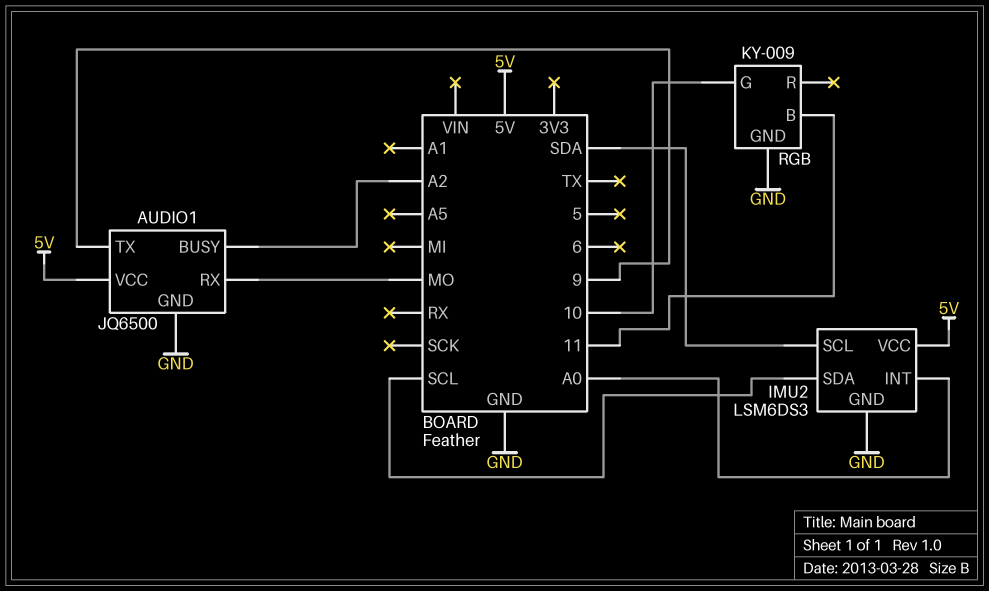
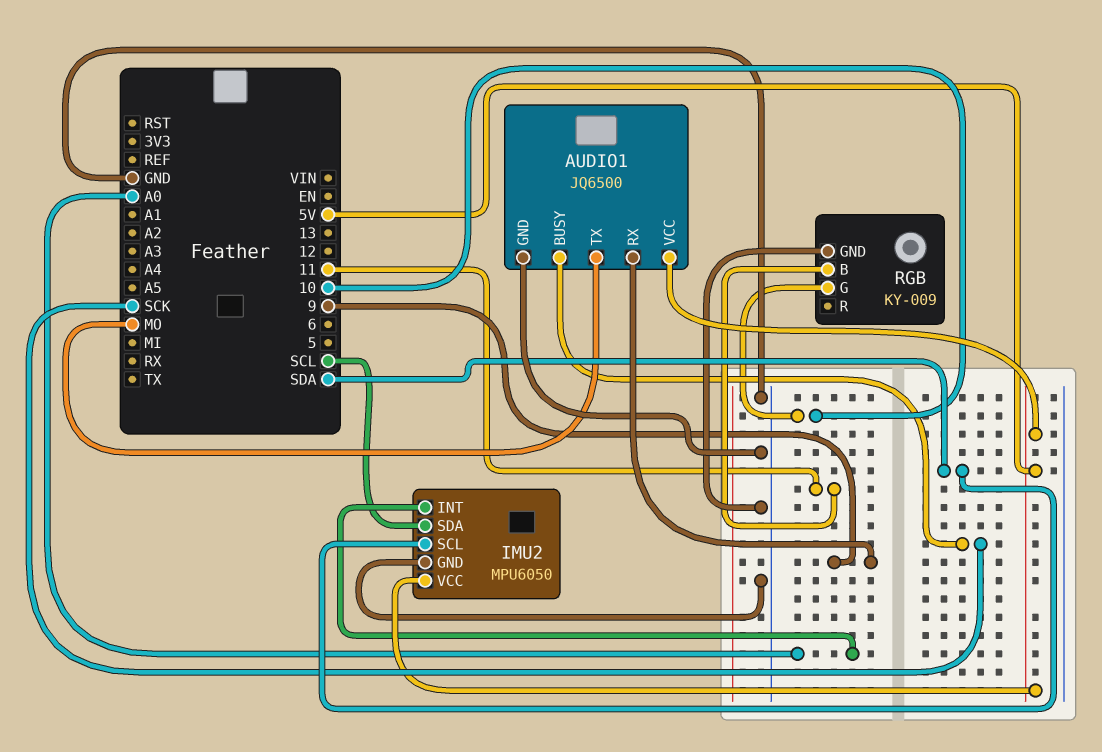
AUDIO1 pin BUSY: A2 -> SCK
AUDIO1 pin RX: MO -> 9
AUDIO1 pin TX: 9 -> MO
IMU2: LSM6DS3 -> MPU6050

